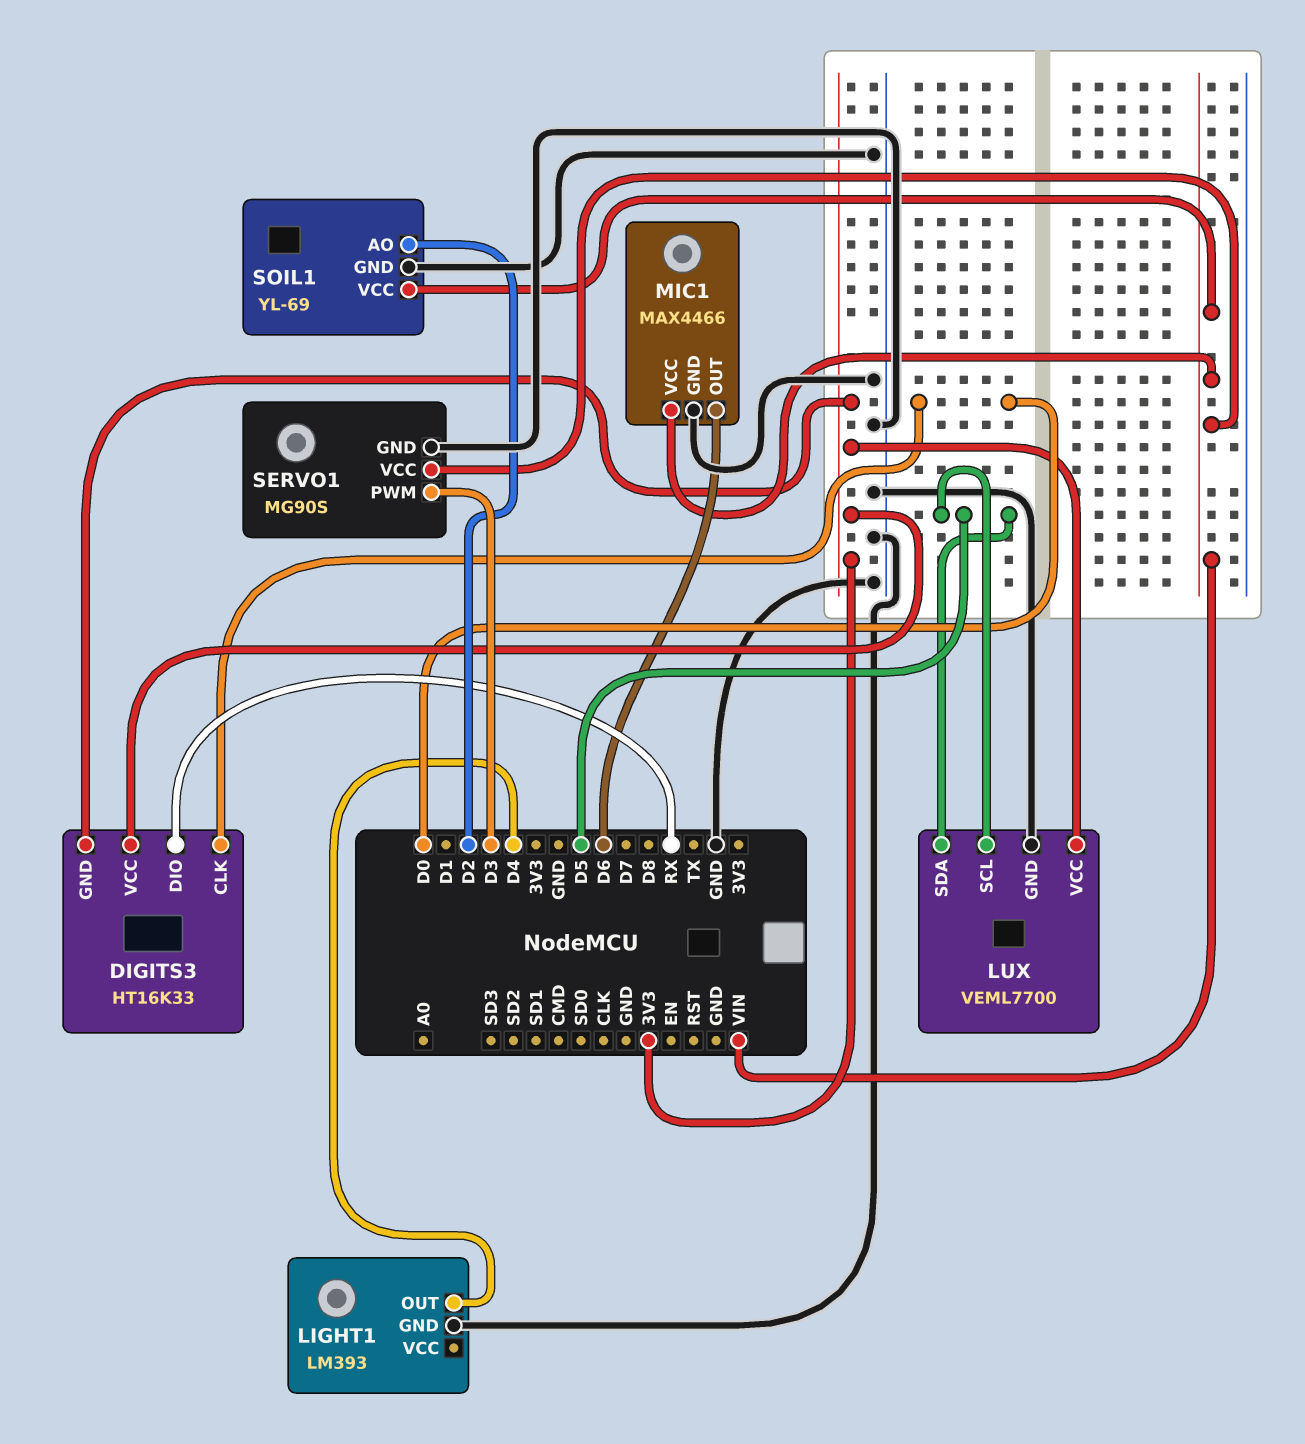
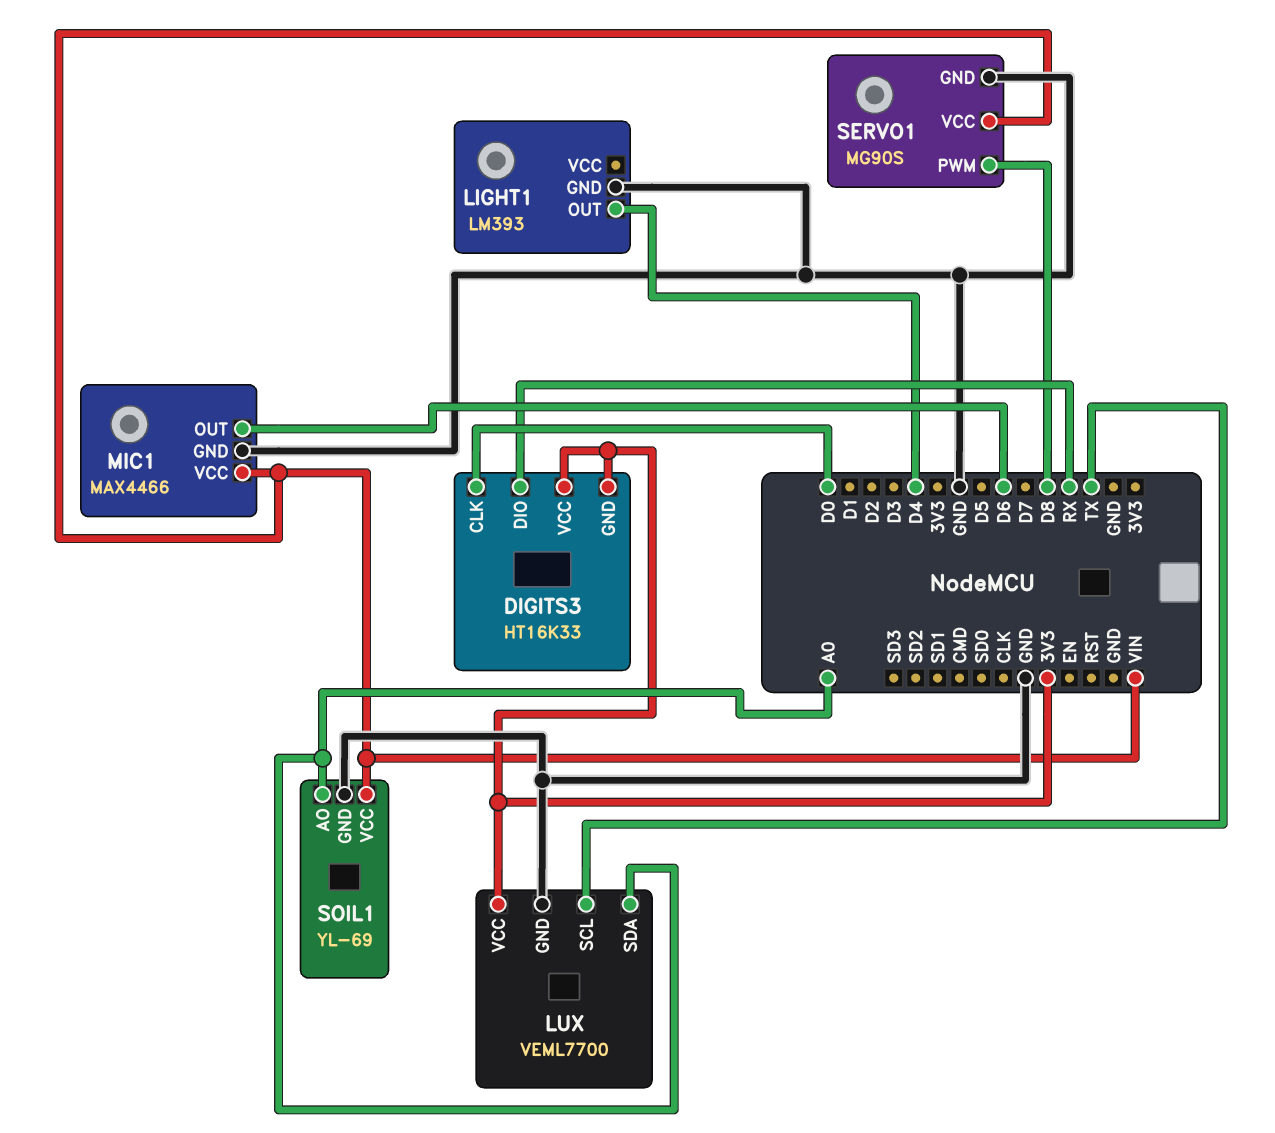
LUX pin SCL: D5 -> TX
LUX pin SDA: D5 -> A0
SERVO1 pin PWM: D3 -> D8
SOIL1 pin AO: D2 -> A0

